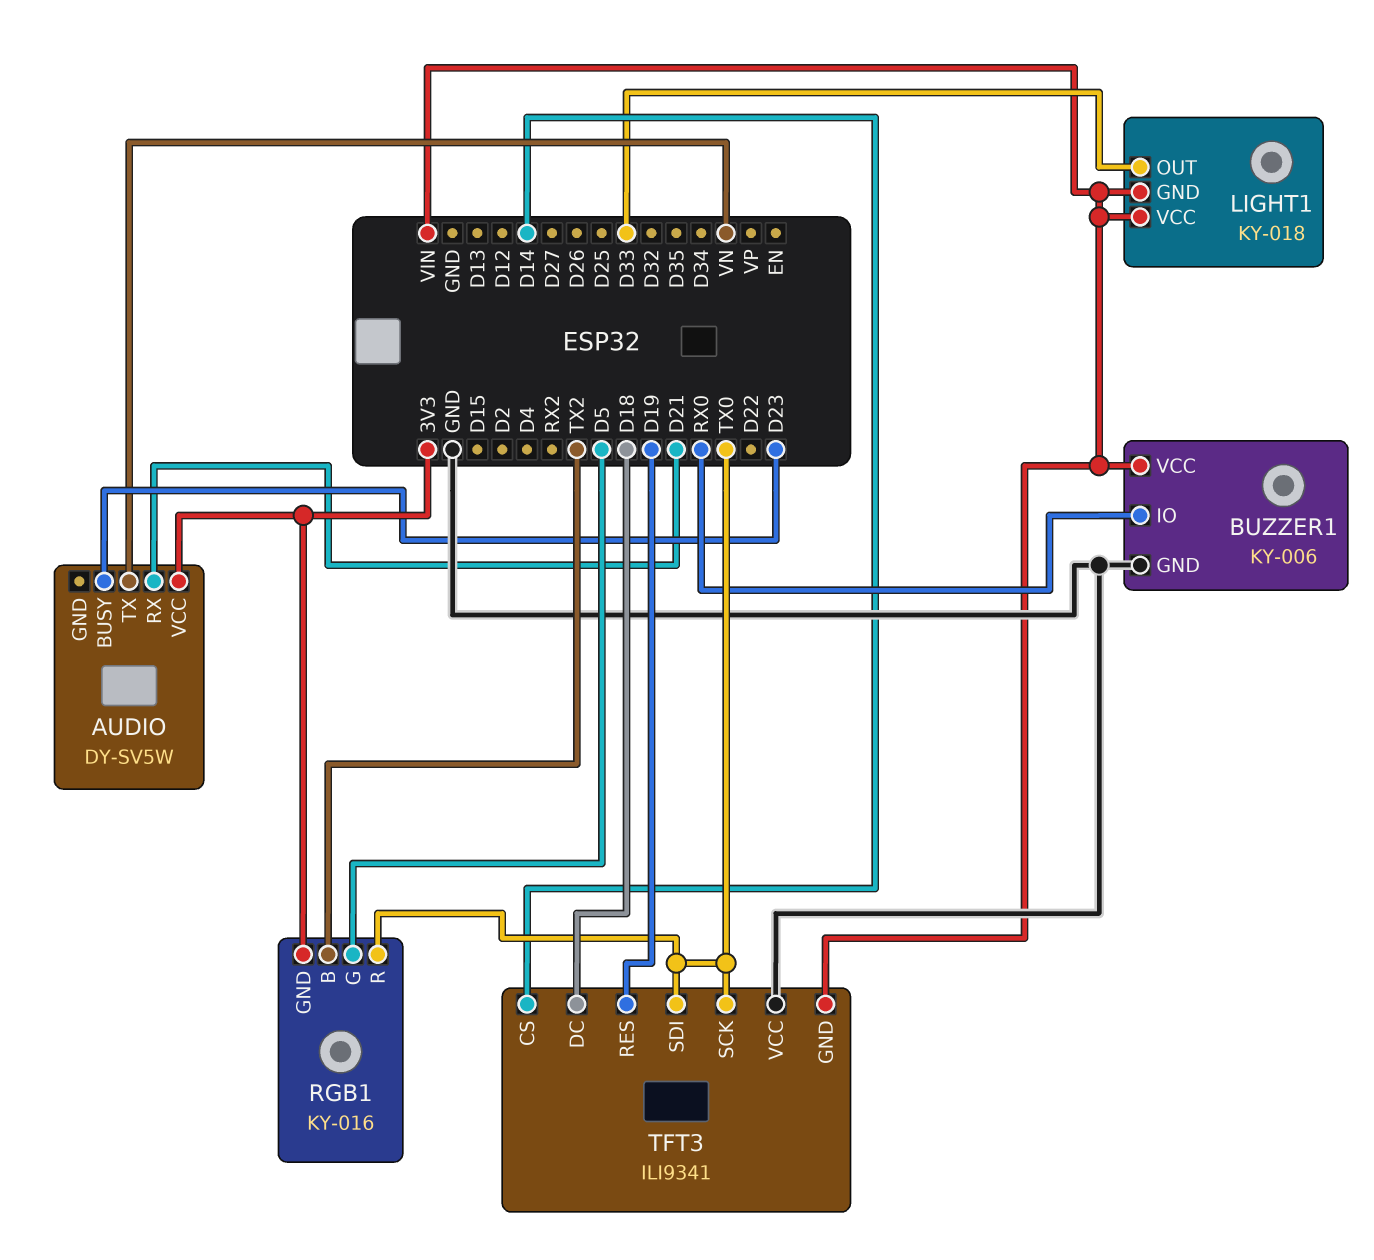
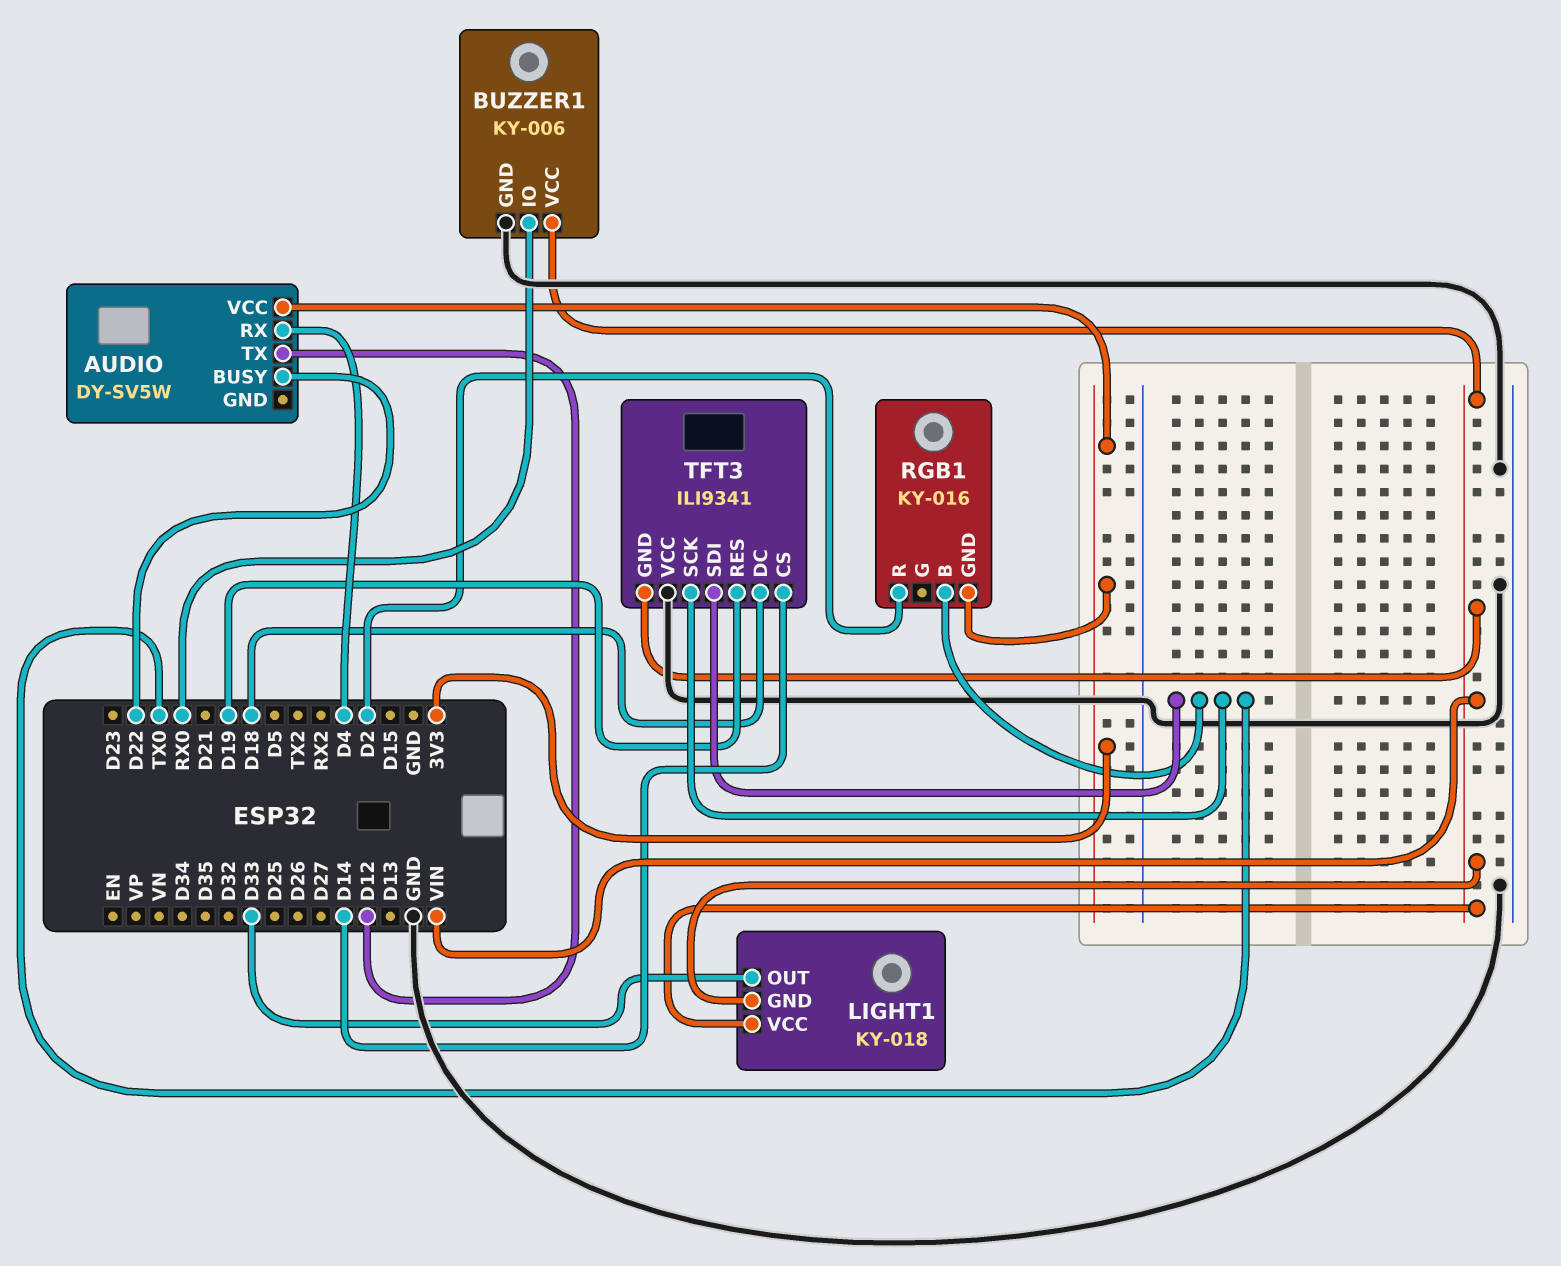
AUDIO pin BUSY: D23 -> D22
AUDIO pin RX: D21 -> D4
AUDIO pin TX: VN -> D12
RGB1 pin B: TX2 -> TX0
RGB1 pin G: D5 -> none
RGB1 pin R: TX0 -> D2

